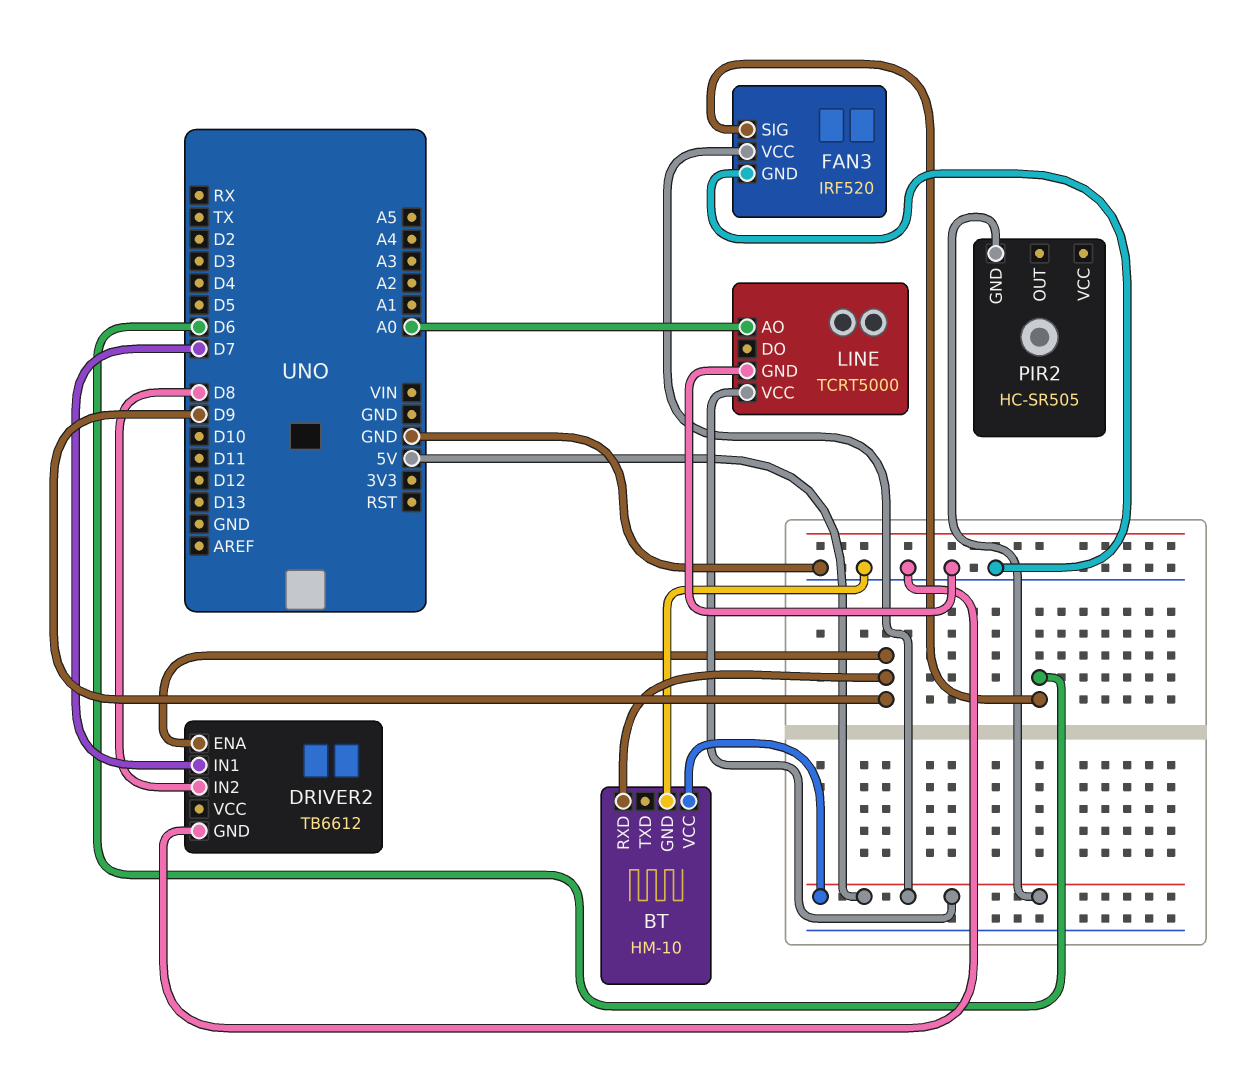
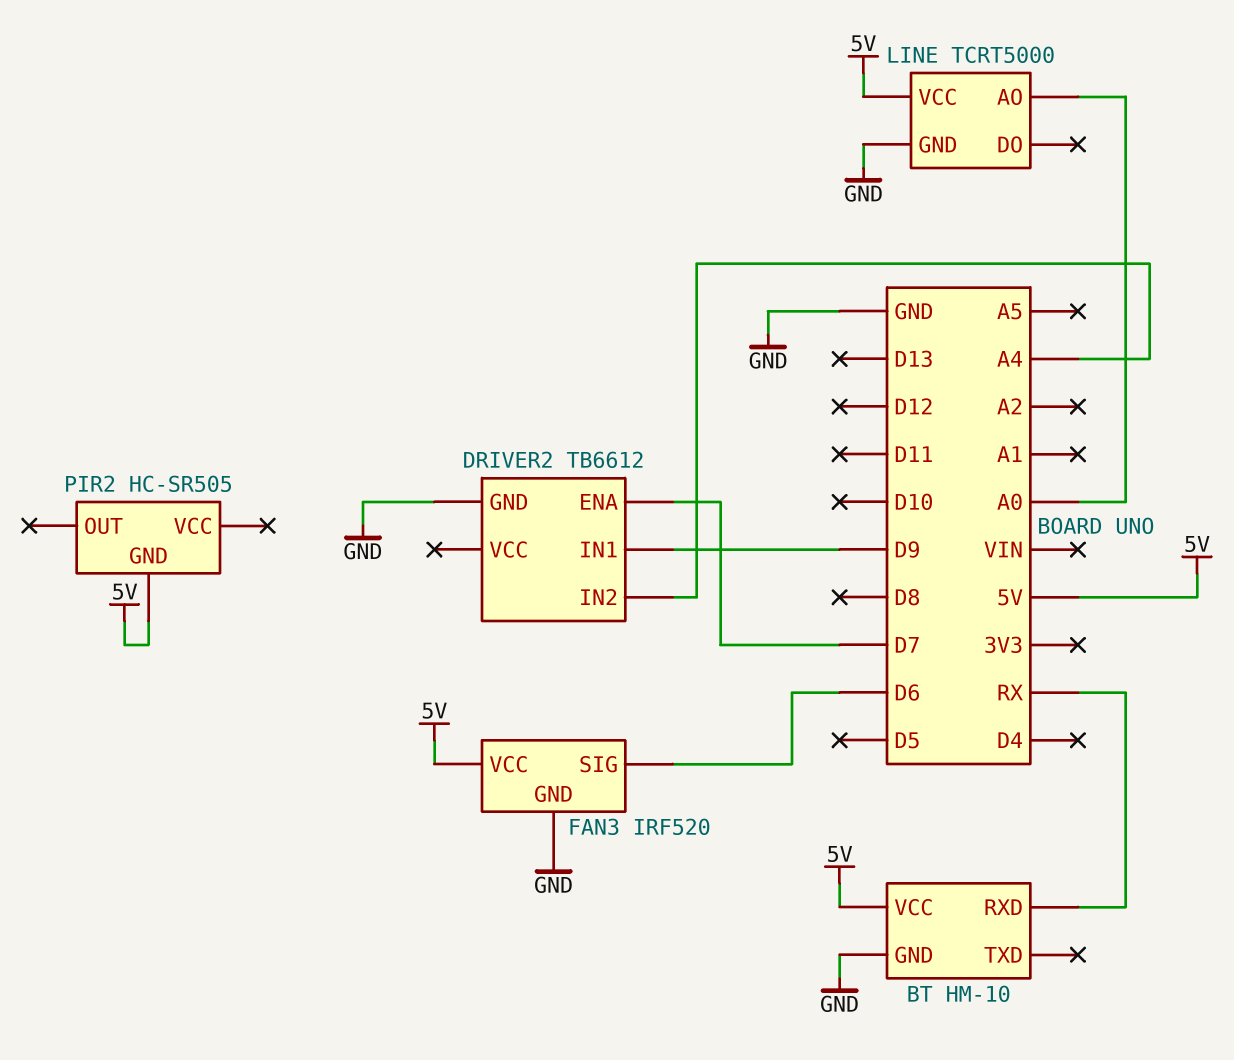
BT pin RXD: D9 -> RX
DRIVER2 pin ENA: D9 -> D7
DRIVER2 pin IN1: D7 -> D9
DRIVER2 pin IN2: D8 -> A4

